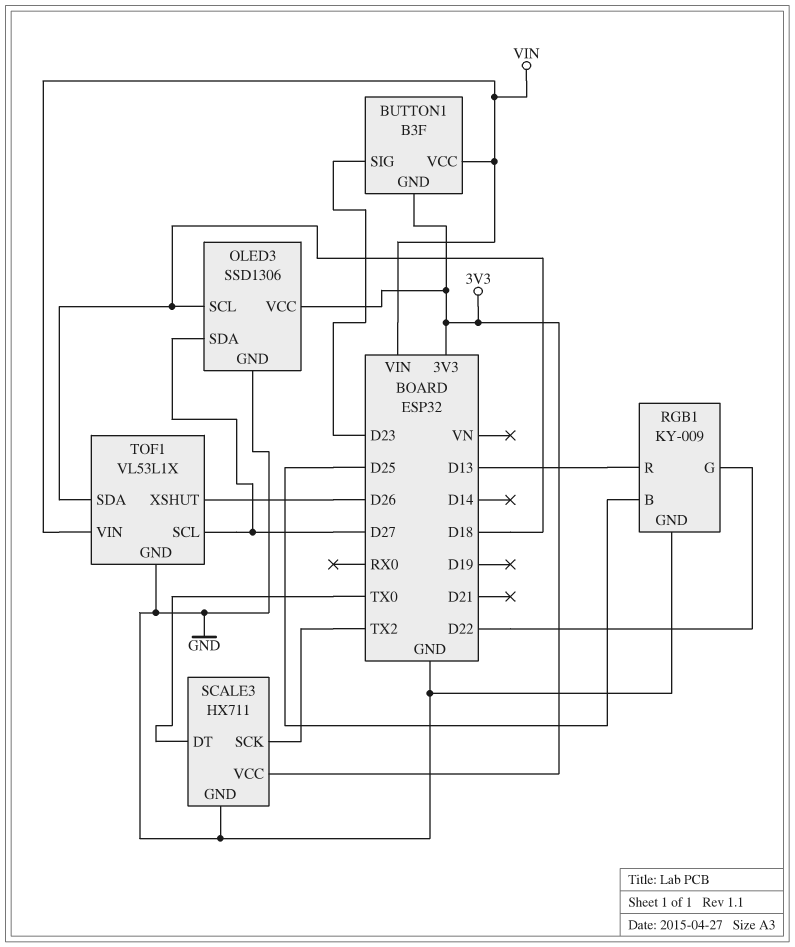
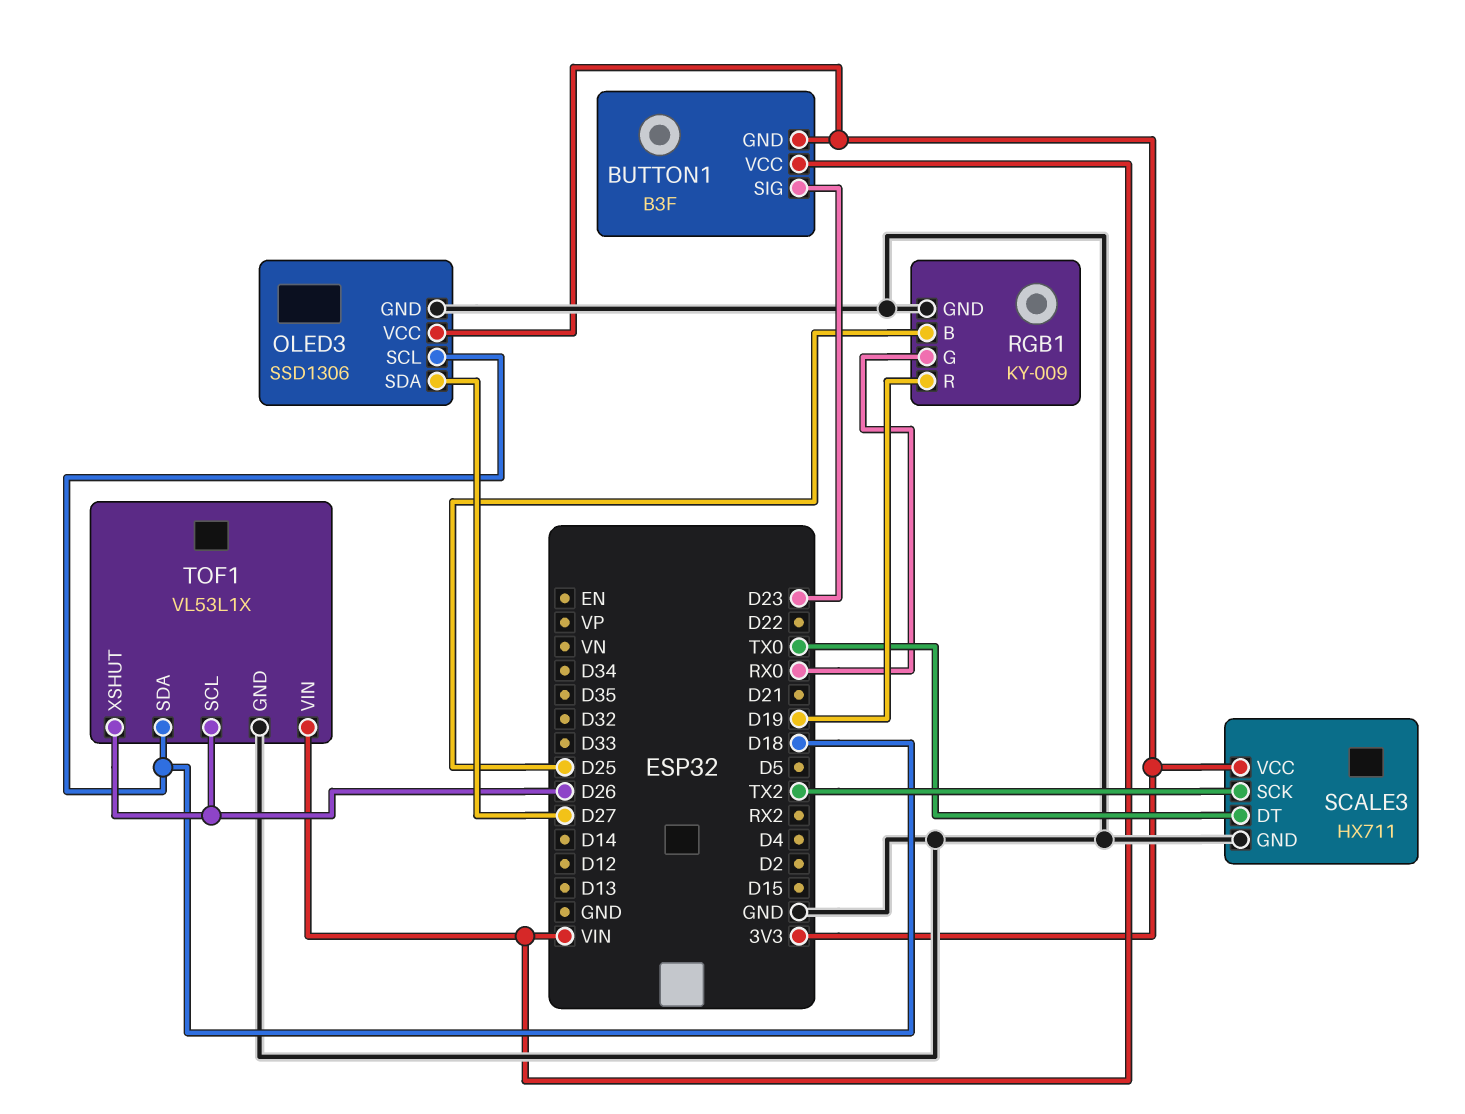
RGB1 pin G: D22 -> RX0
RGB1 pin R: D13 -> D19
TOF1 pin SCL: D27 -> D26

